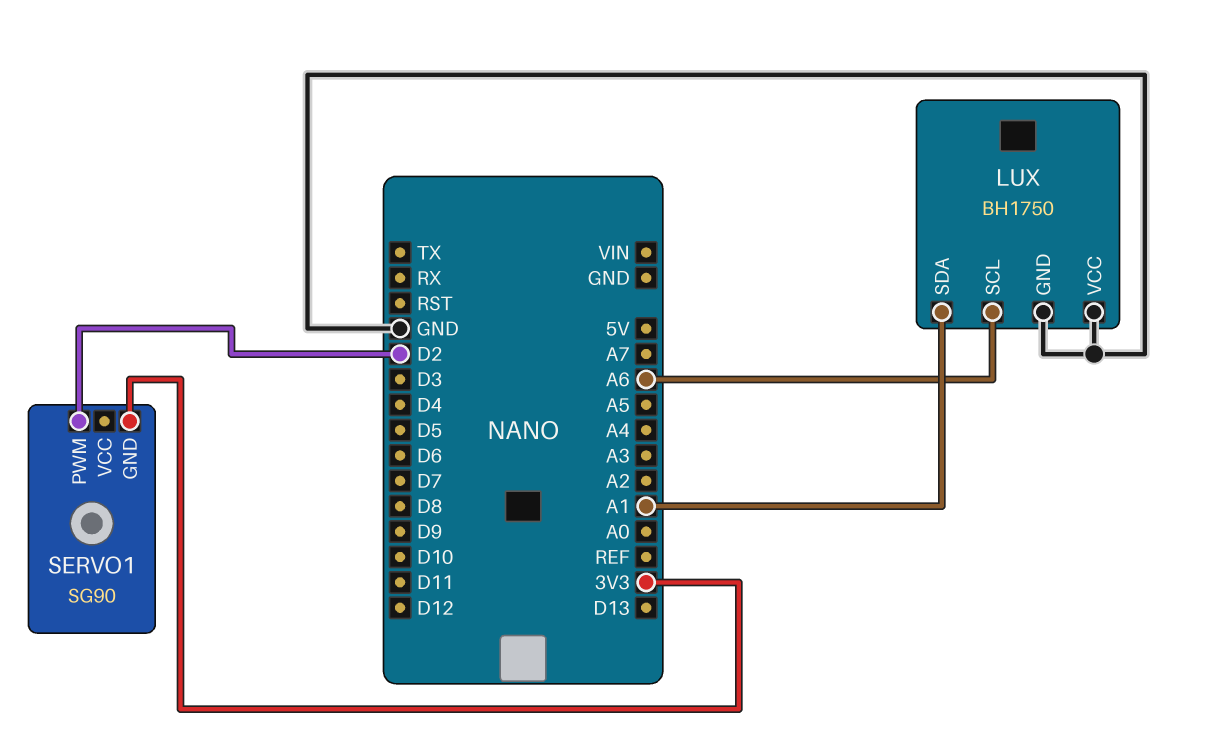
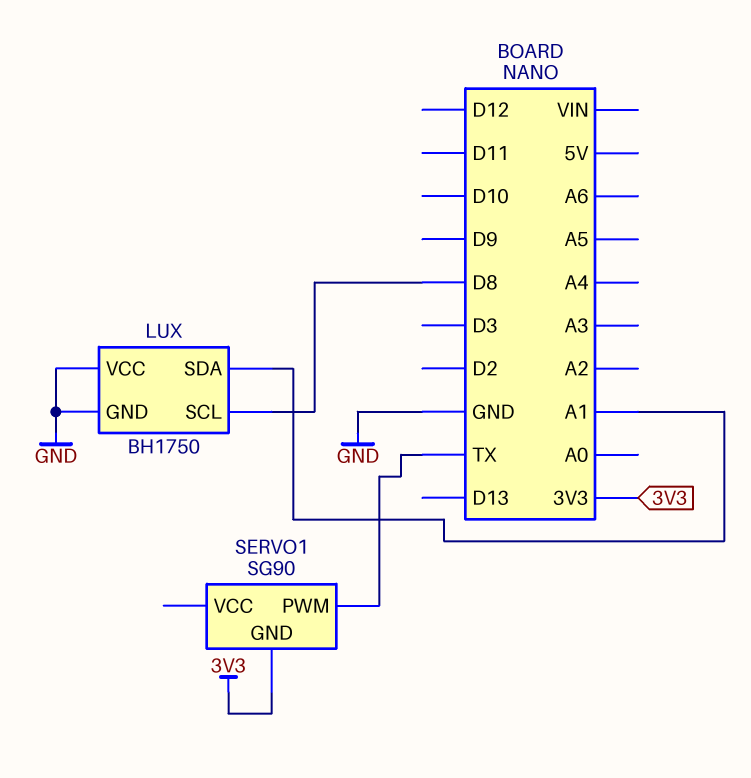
LUX pin SCL: A6 -> D8
SERVO1 pin PWM: D2 -> TX

